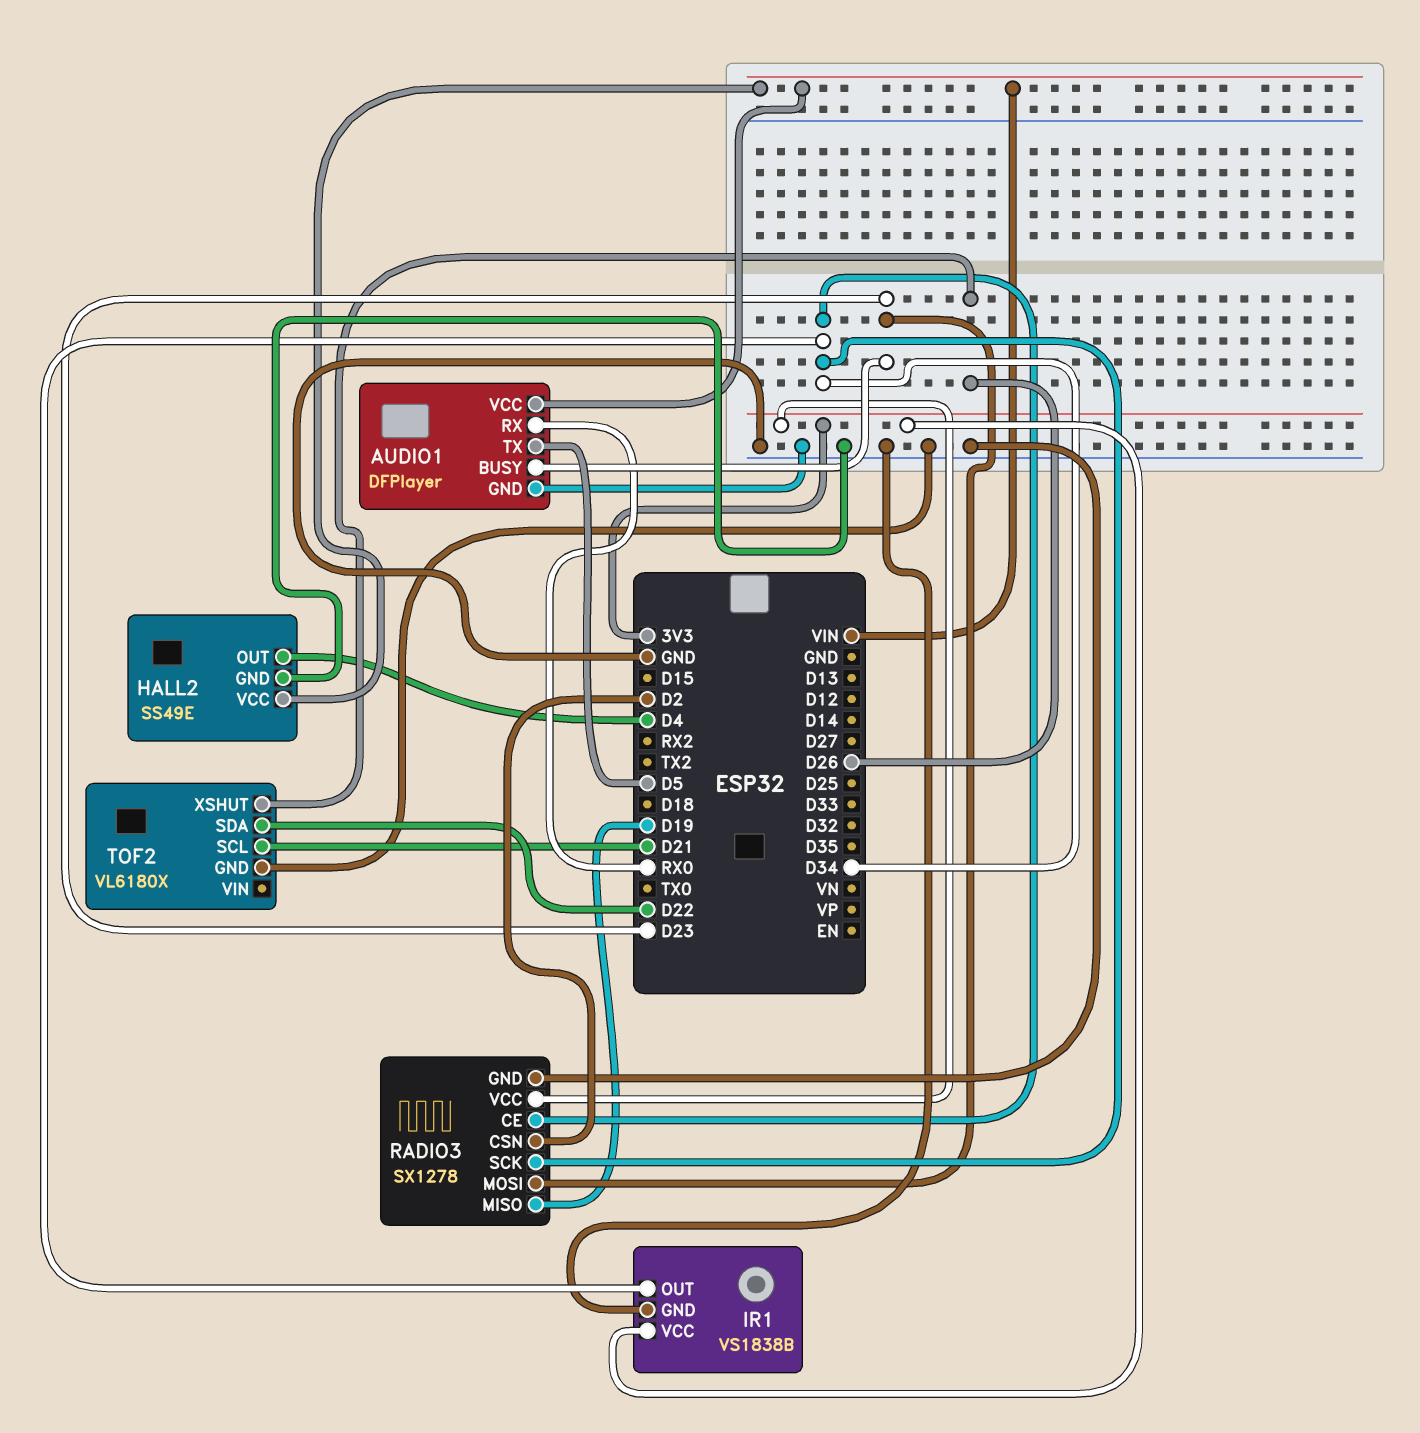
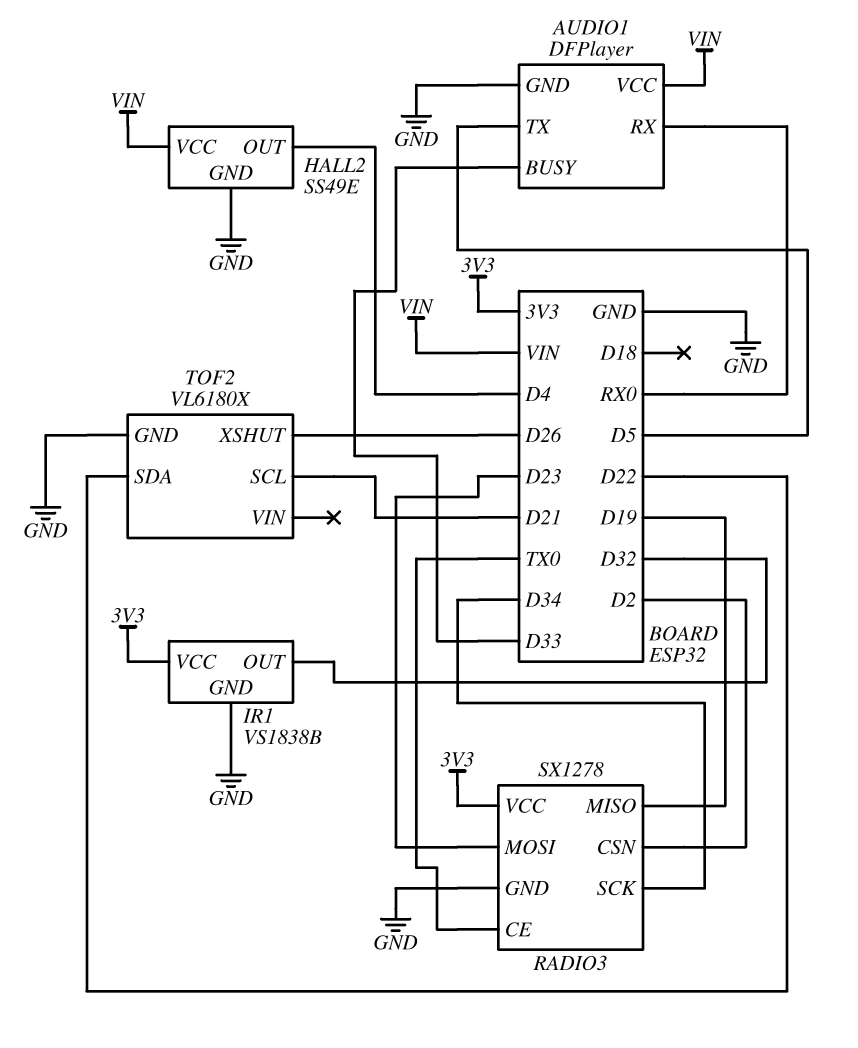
AUDIO1 pin BUSY: D23 -> D33
IR1 pin OUT: D34 -> D32
RADIO3 pin CE: D34 -> TX0

